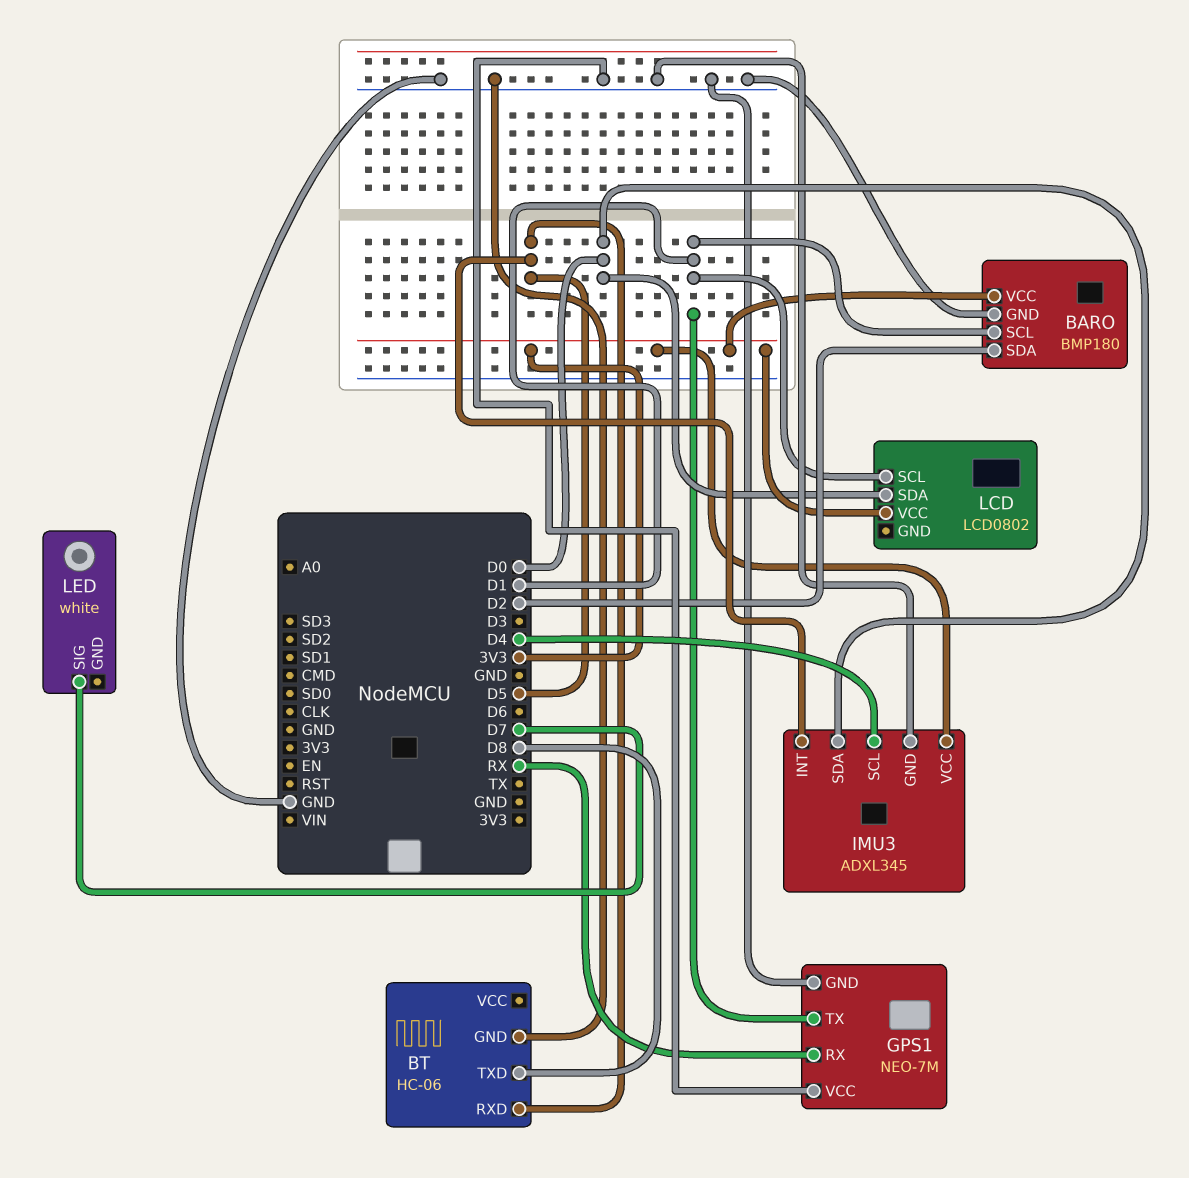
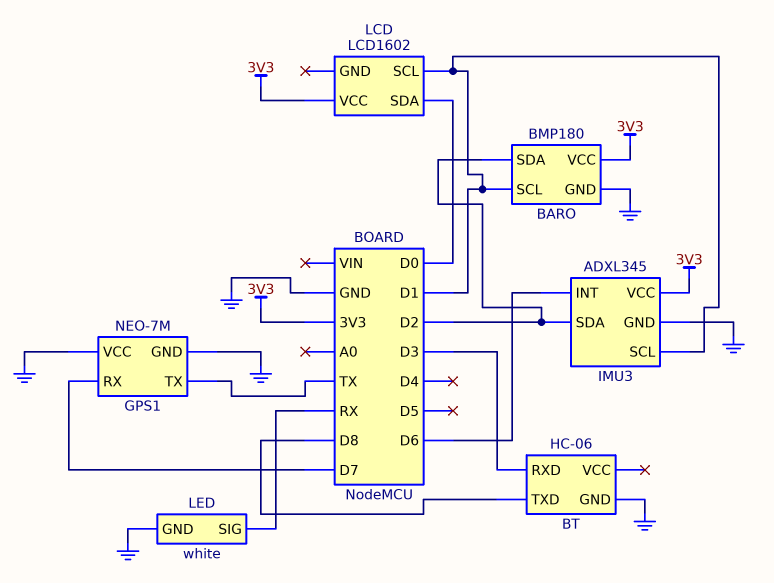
BT pin RXD: D5 -> D3
GPS1 pin RX: RX -> D7
GPS1 pin TX: D1 -> TX
IMU3 pin INT: D5 -> D6
IMU3 pin SCL: D4 -> D1
IMU3 pin SDA: D0 -> D2
LCD: LCD0802 -> LCD1602
LED pin GND: none -> GND
LED pin SIG: D7 -> RX

